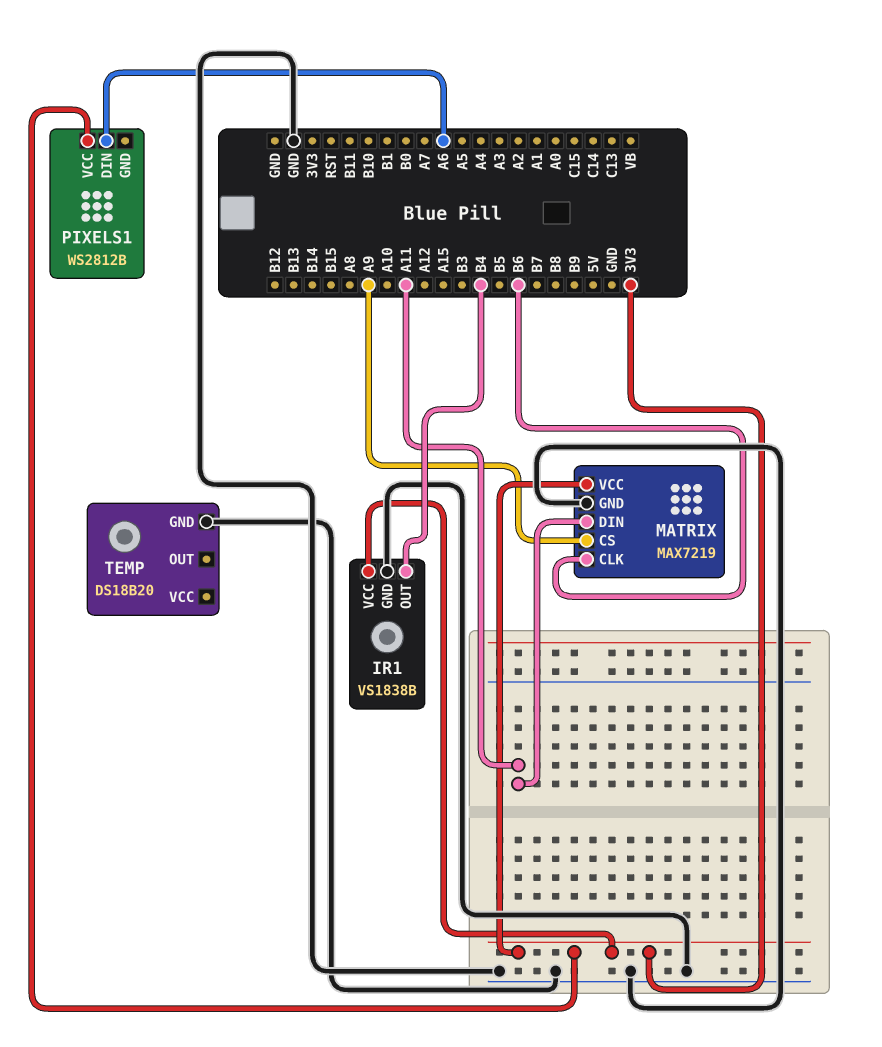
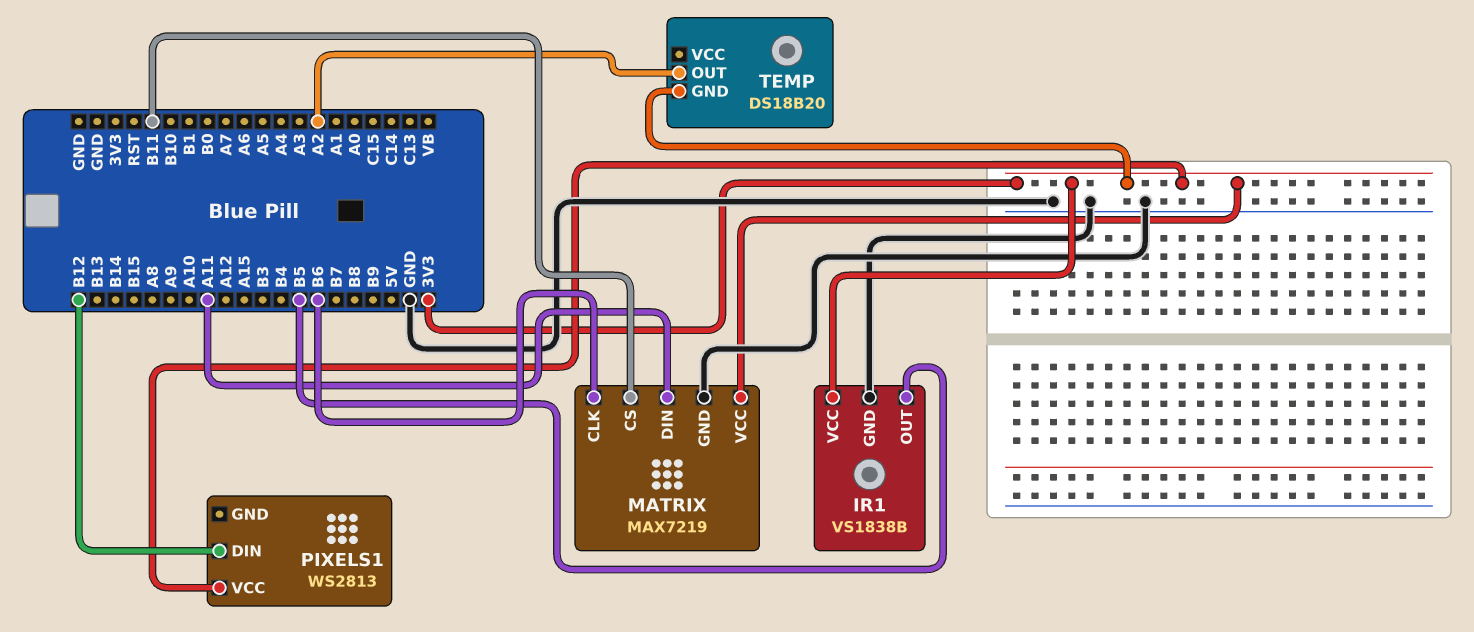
IR1 pin OUT: B4 -> B5
MATRIX pin CS: A9 -> B11
PIXELS1: WS2812B -> WS2813
PIXELS1 pin DIN: A6 -> B12
TEMP pin GND: GND -> 3V3
TEMP pin OUT: none -> A2

